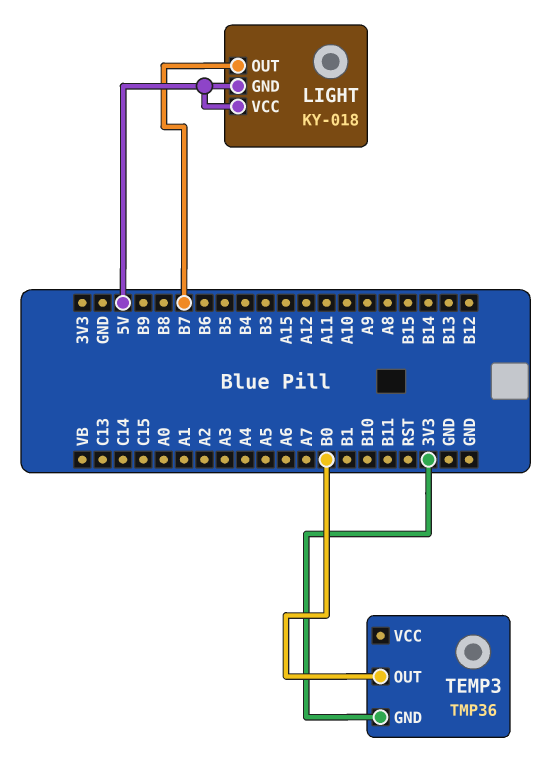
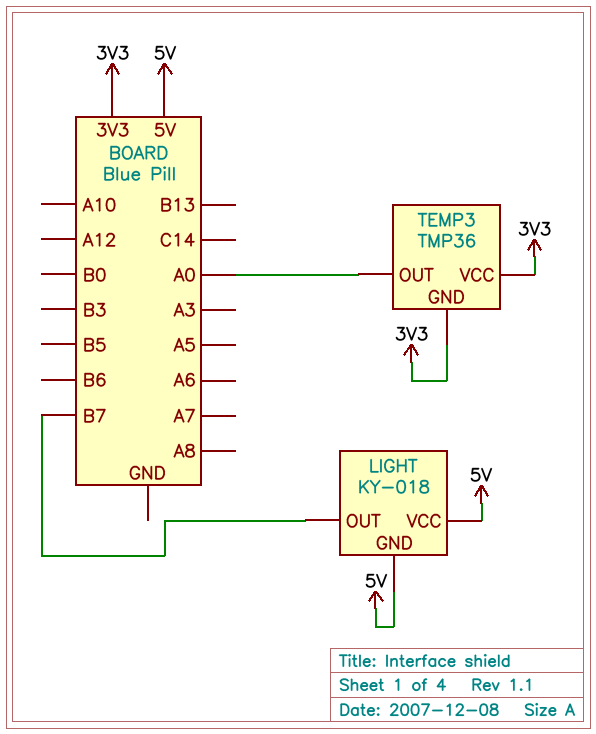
TEMP3 pin OUT: B0 -> A0
TEMP3 pin VCC: none -> 3V3

